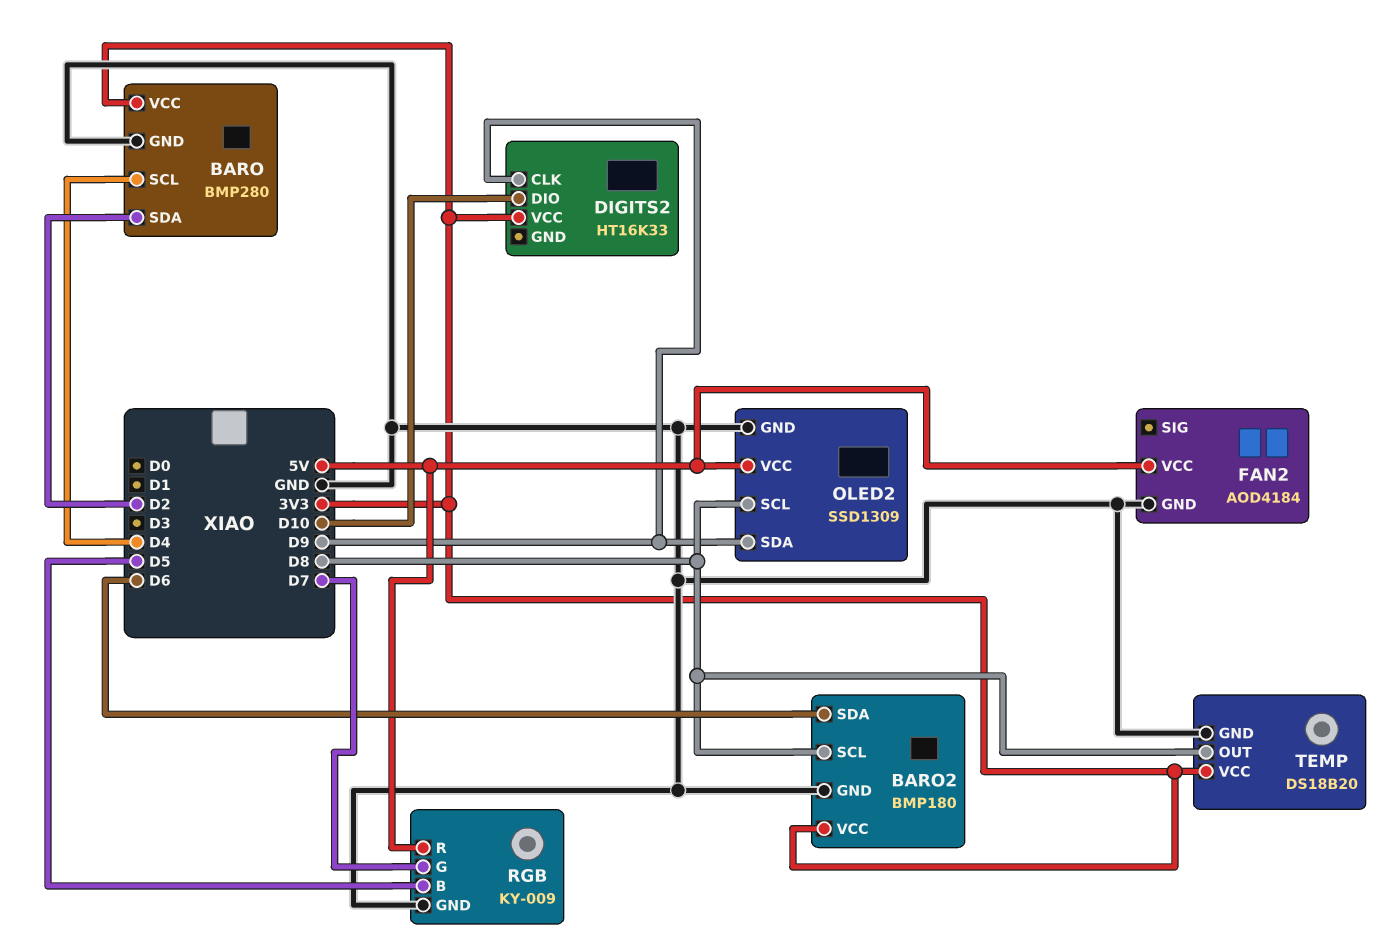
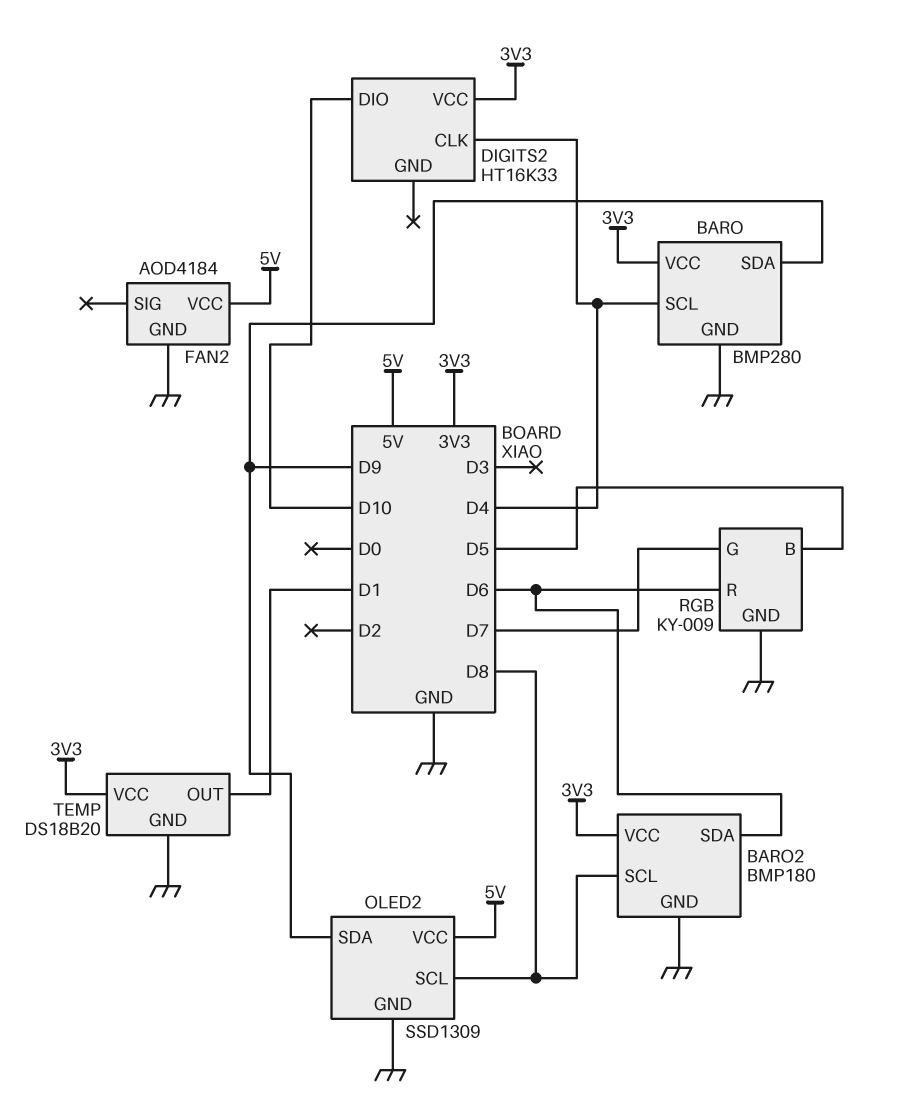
BARO pin SDA: D2 -> D9
DIGITS2 pin CLK: D9 -> D4
RGB pin R: 5V -> D6
TEMP pin OUT: D8 -> D1

